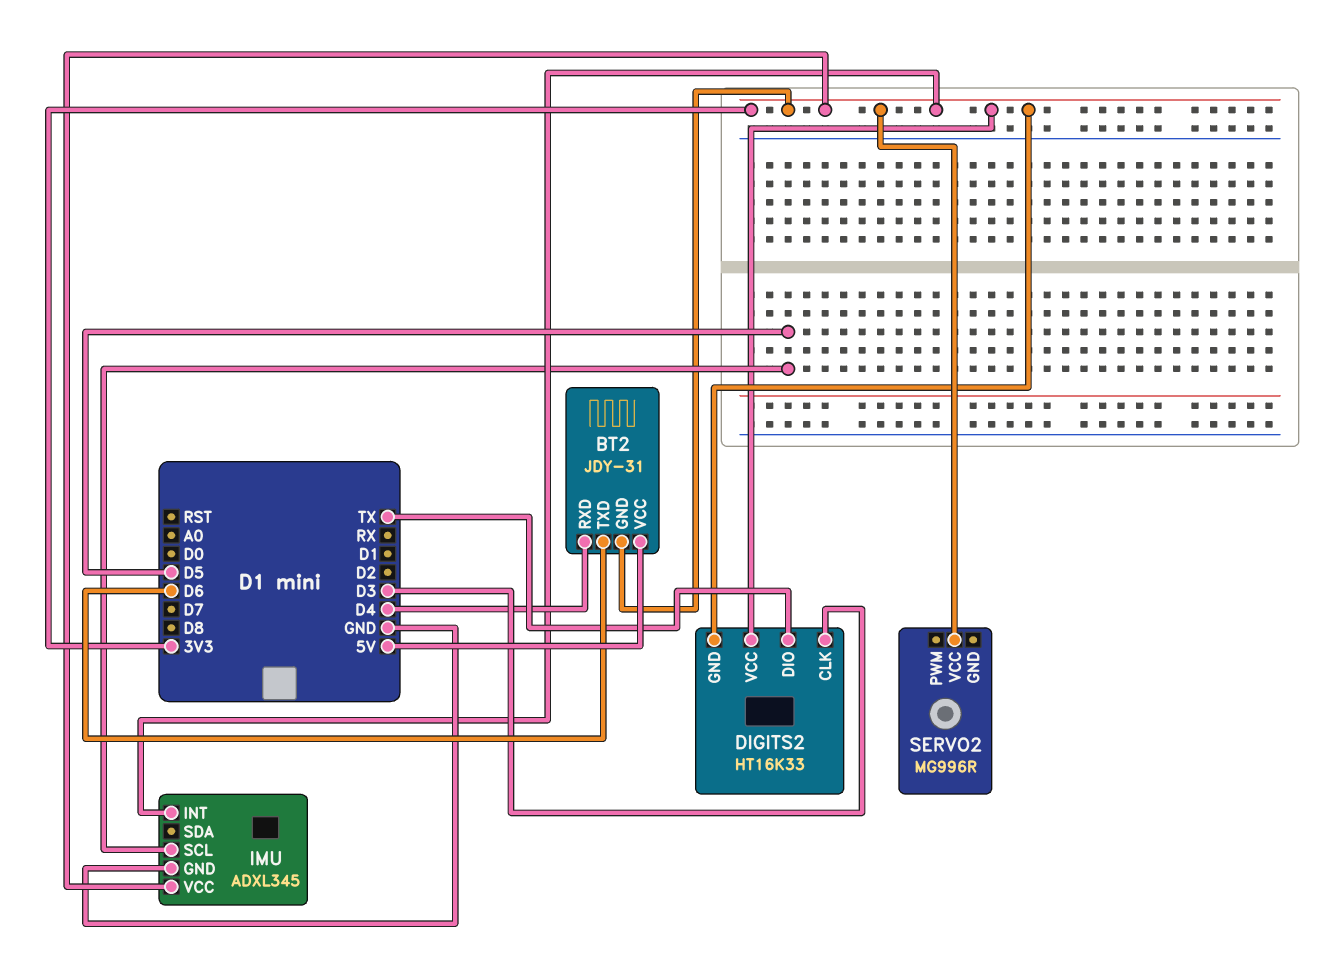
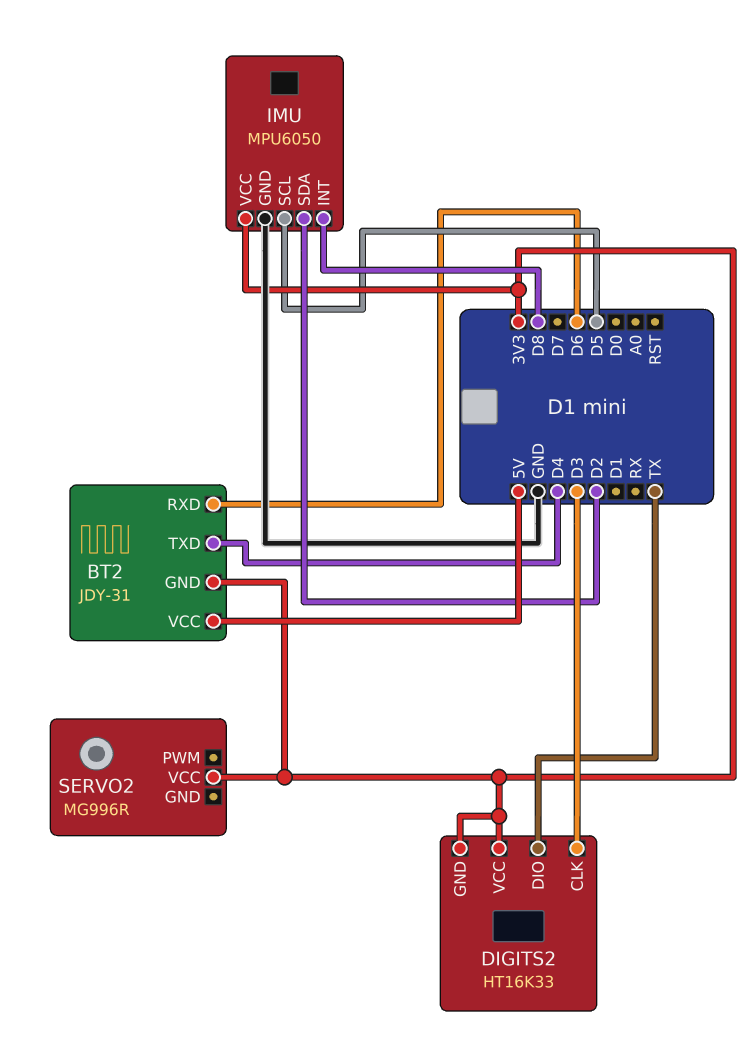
BT2 pin RXD: D4 -> D6
BT2 pin TXD: D6 -> D4
IMU: ADXL345 -> MPU6050
IMU pin INT: 3V3 -> D8
IMU pin SDA: none -> D2

